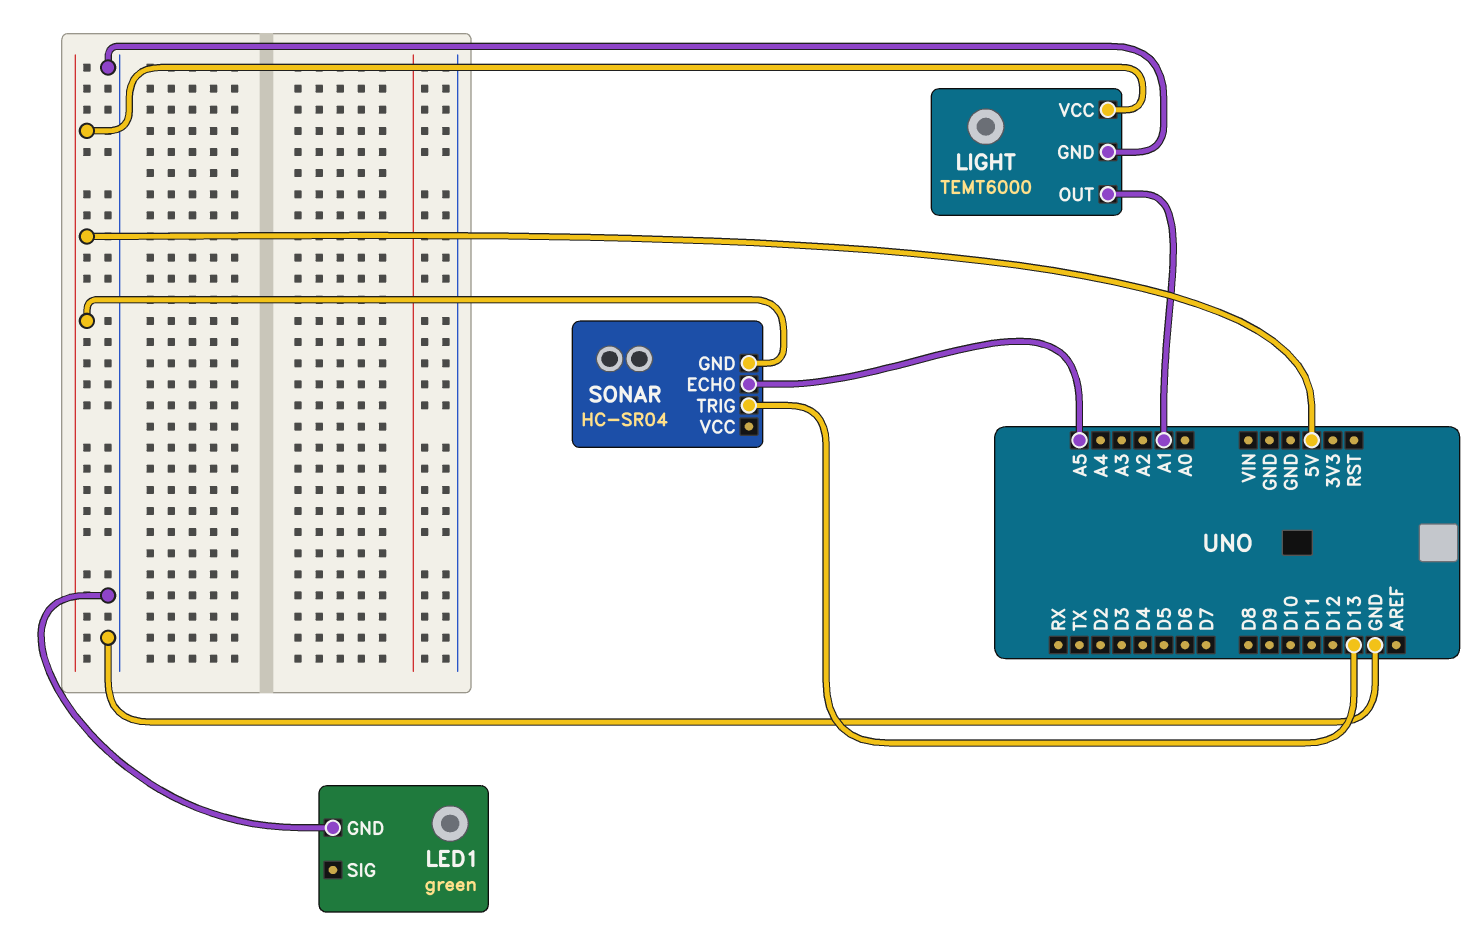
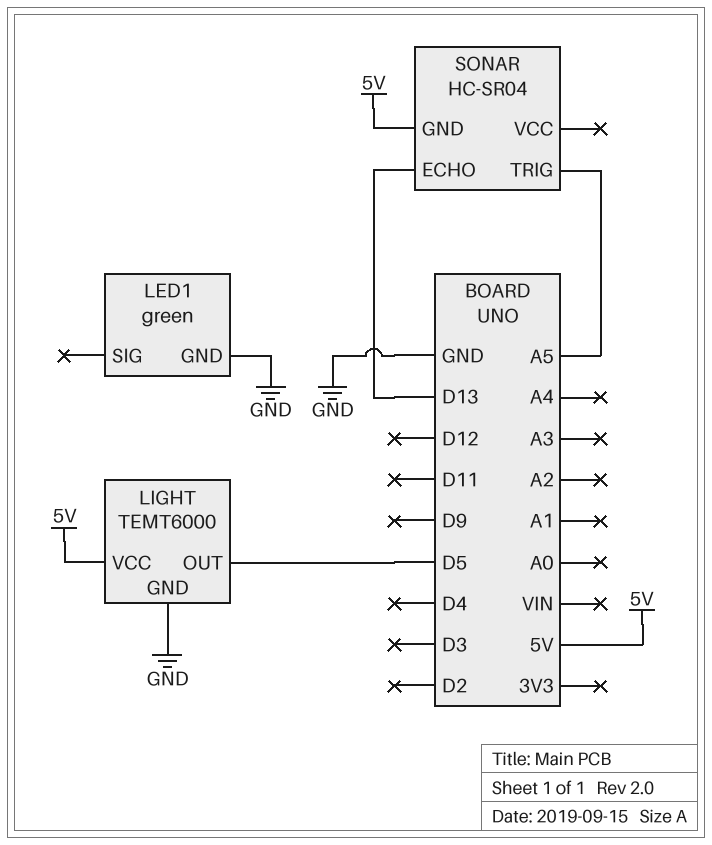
LIGHT pin OUT: A1 -> D5
SONAR pin ECHO: A5 -> D13
SONAR pin TRIG: D13 -> A5

